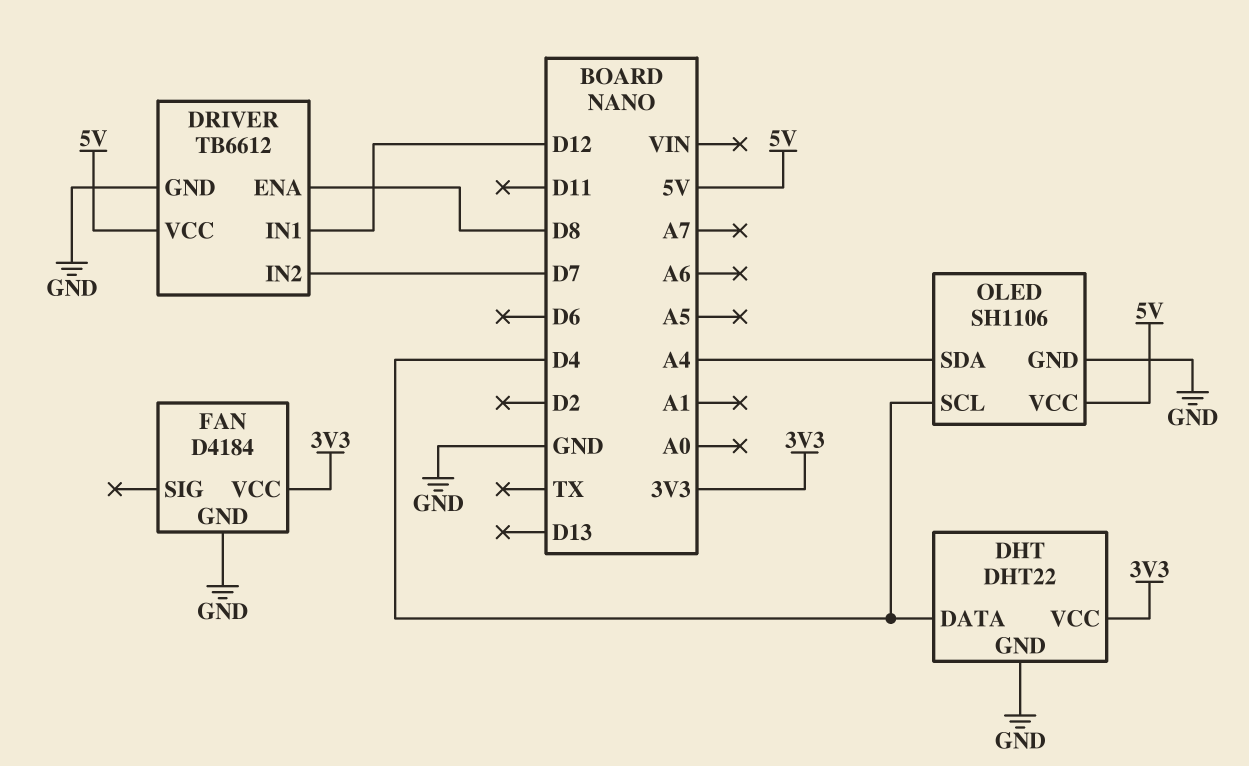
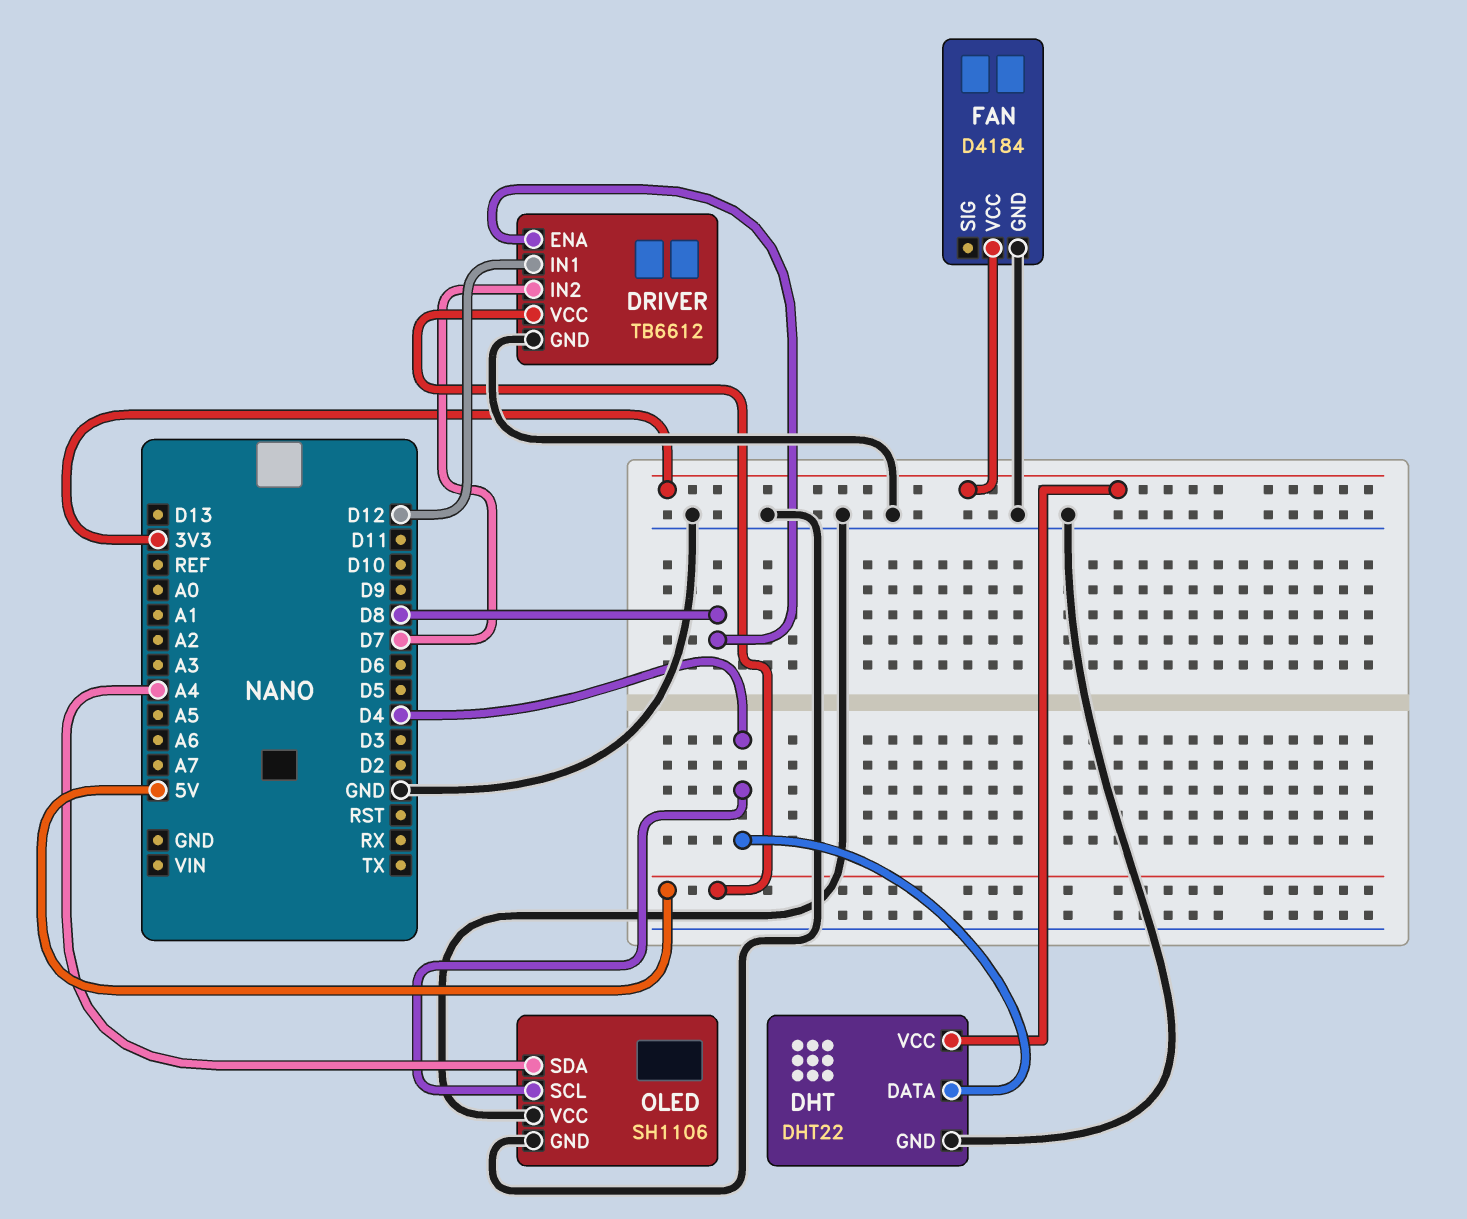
OLED pin VCC: 5V -> GND

